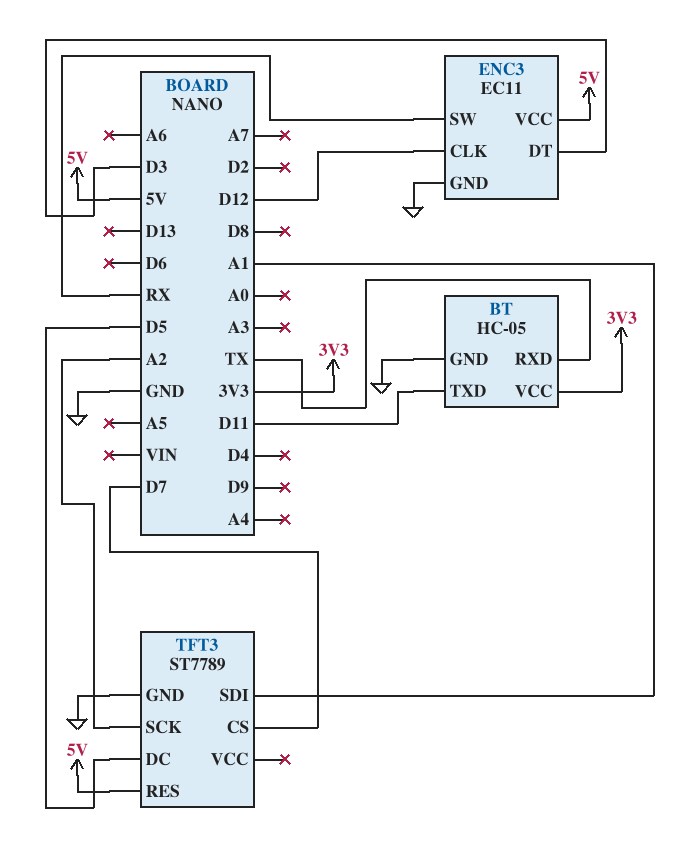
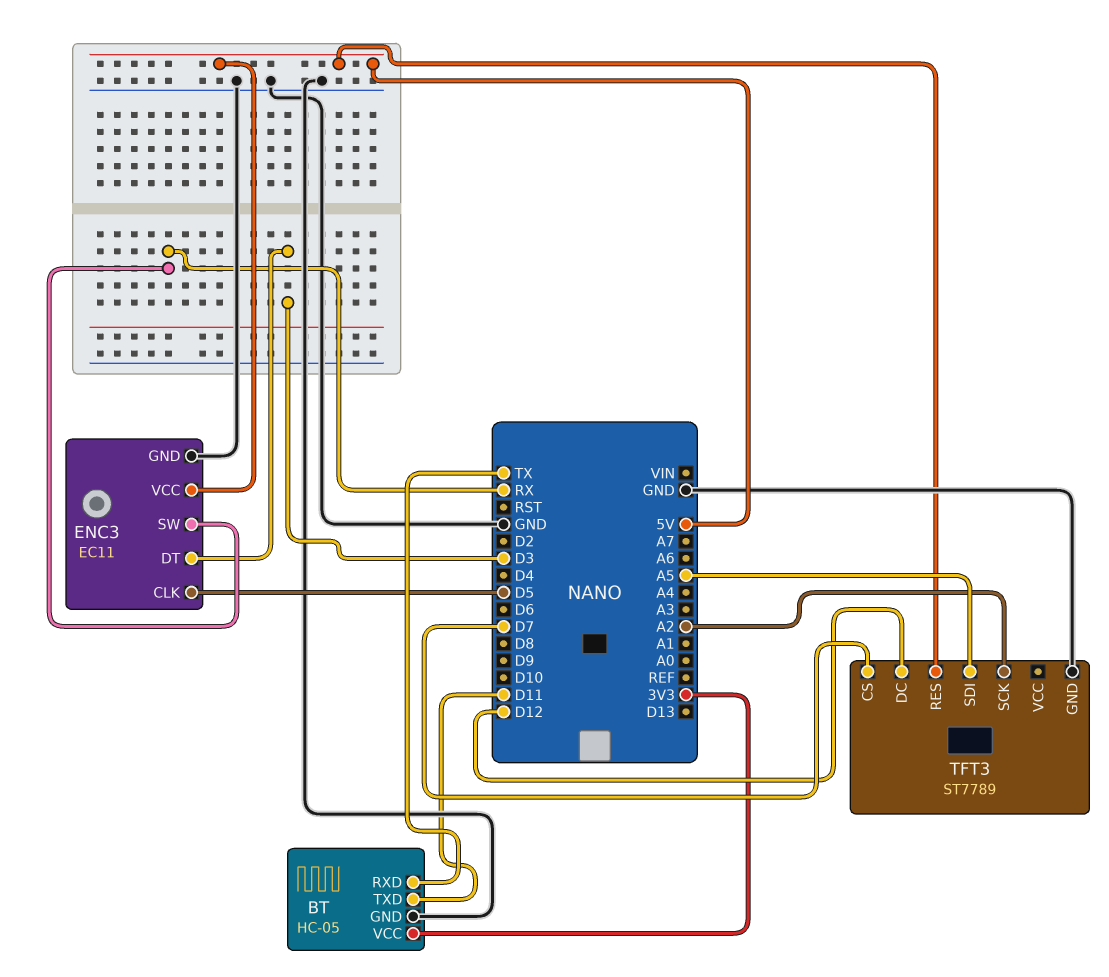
ENC3 pin CLK: D12 -> D5
TFT3 pin DC: D5 -> D12
TFT3 pin SDI: A1 -> A5

